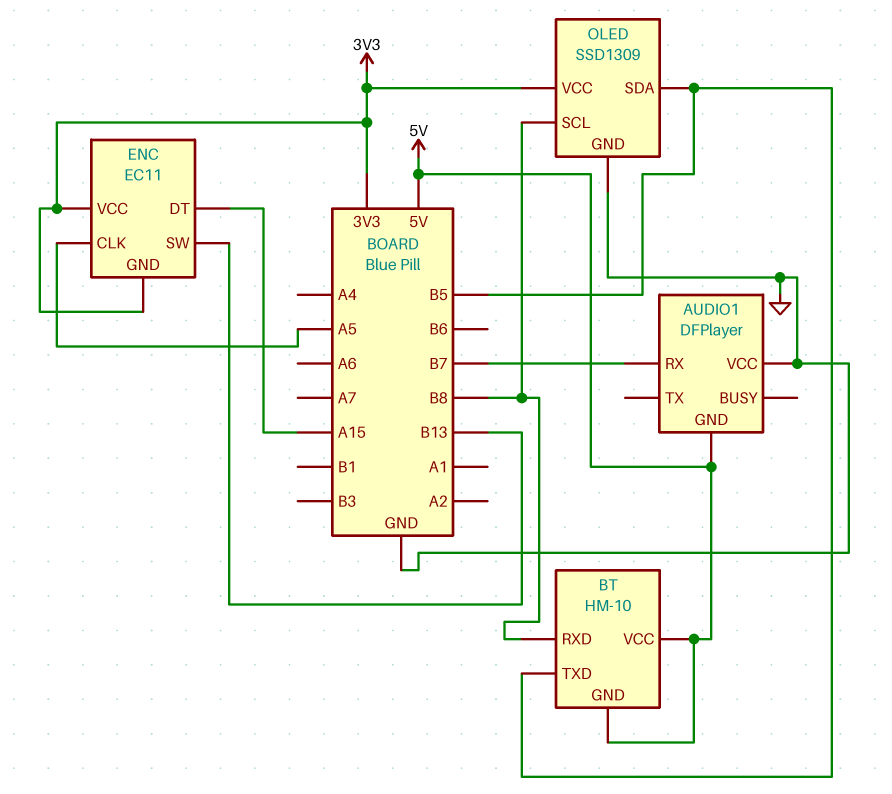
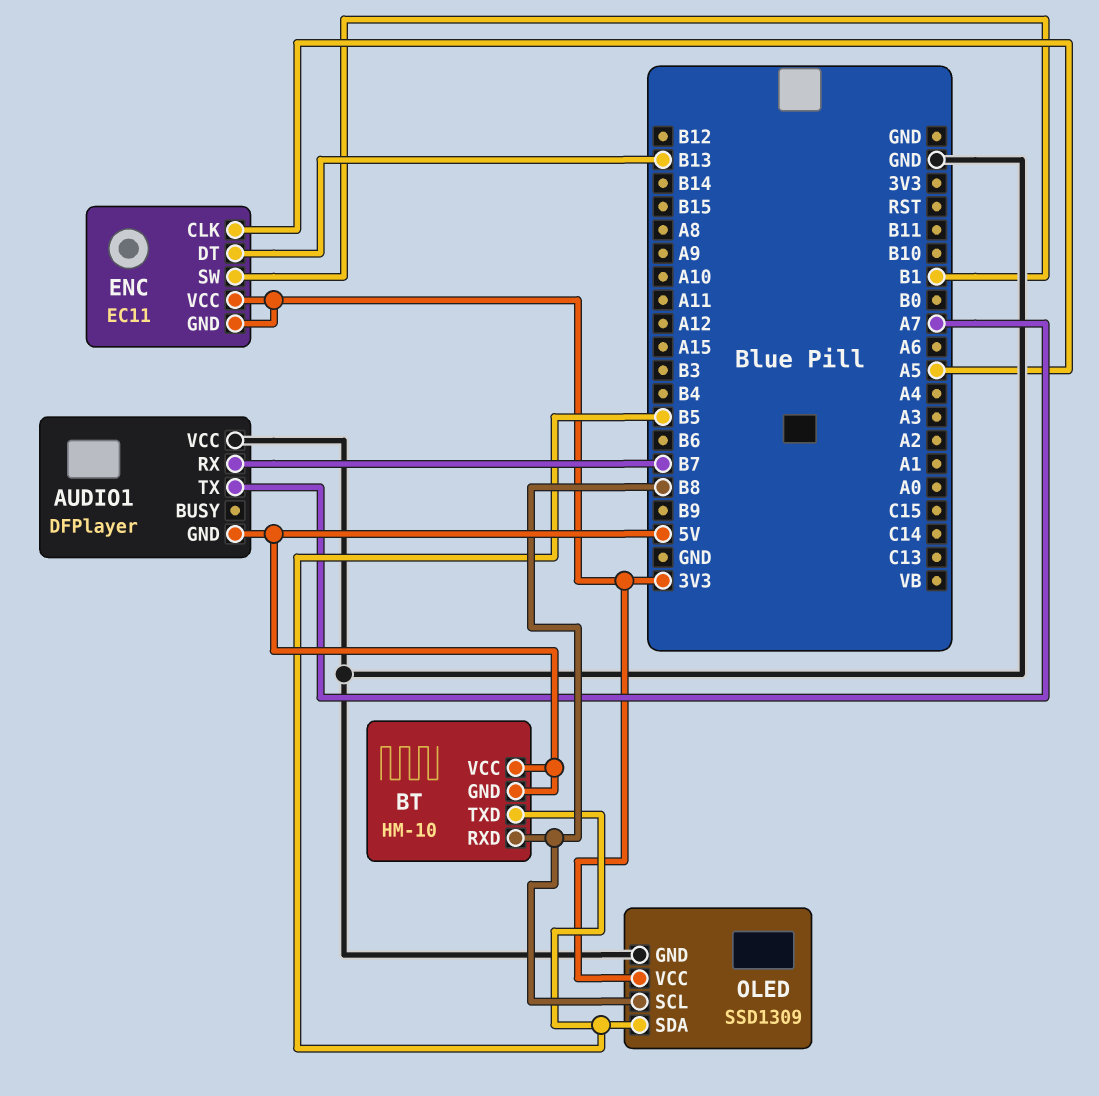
AUDIO1 pin TX: none -> A7
ENC pin DT: A15 -> B13
ENC pin SW: B13 -> B1

